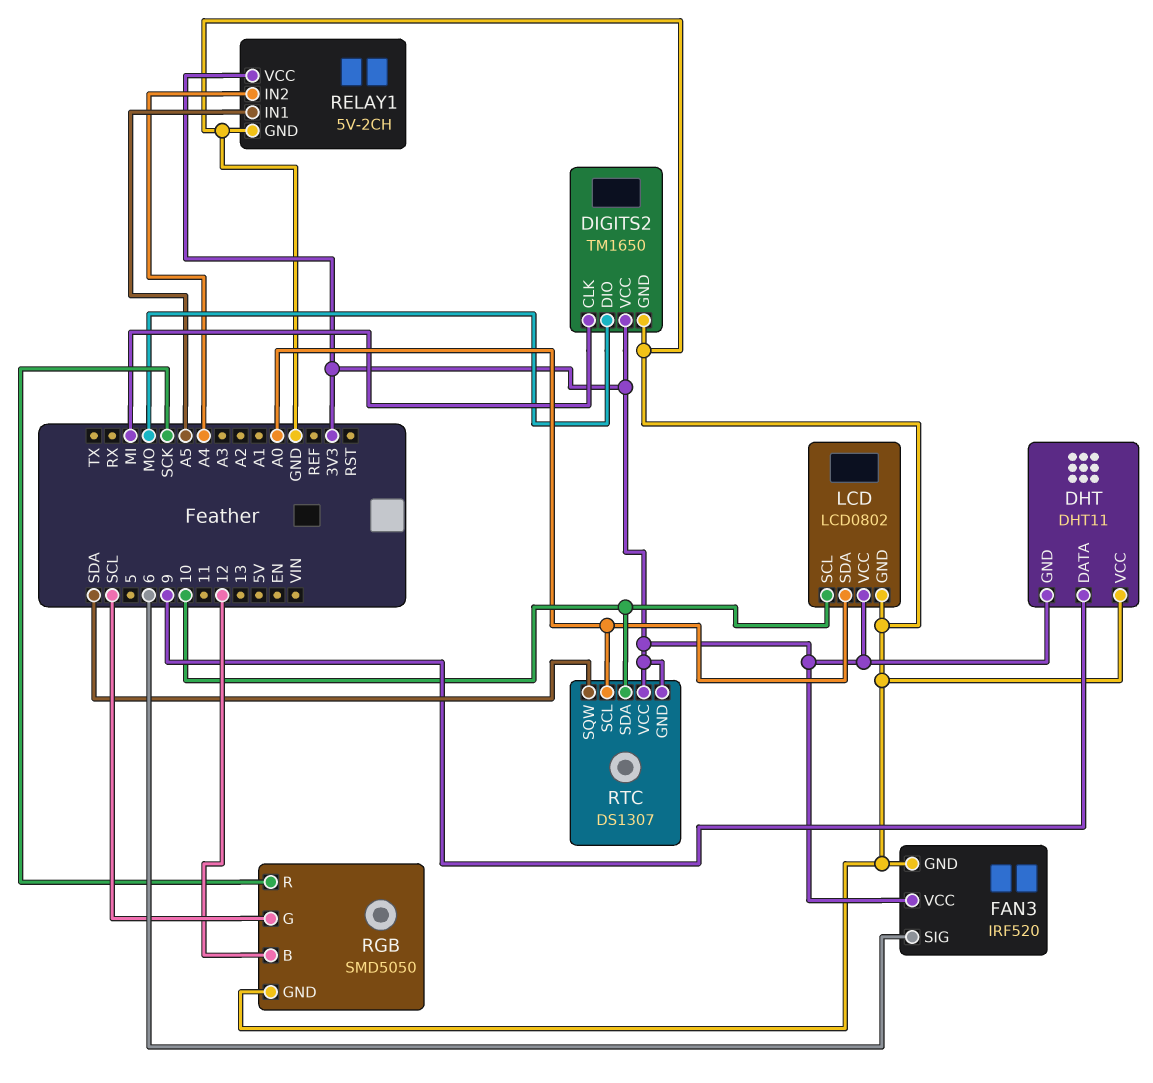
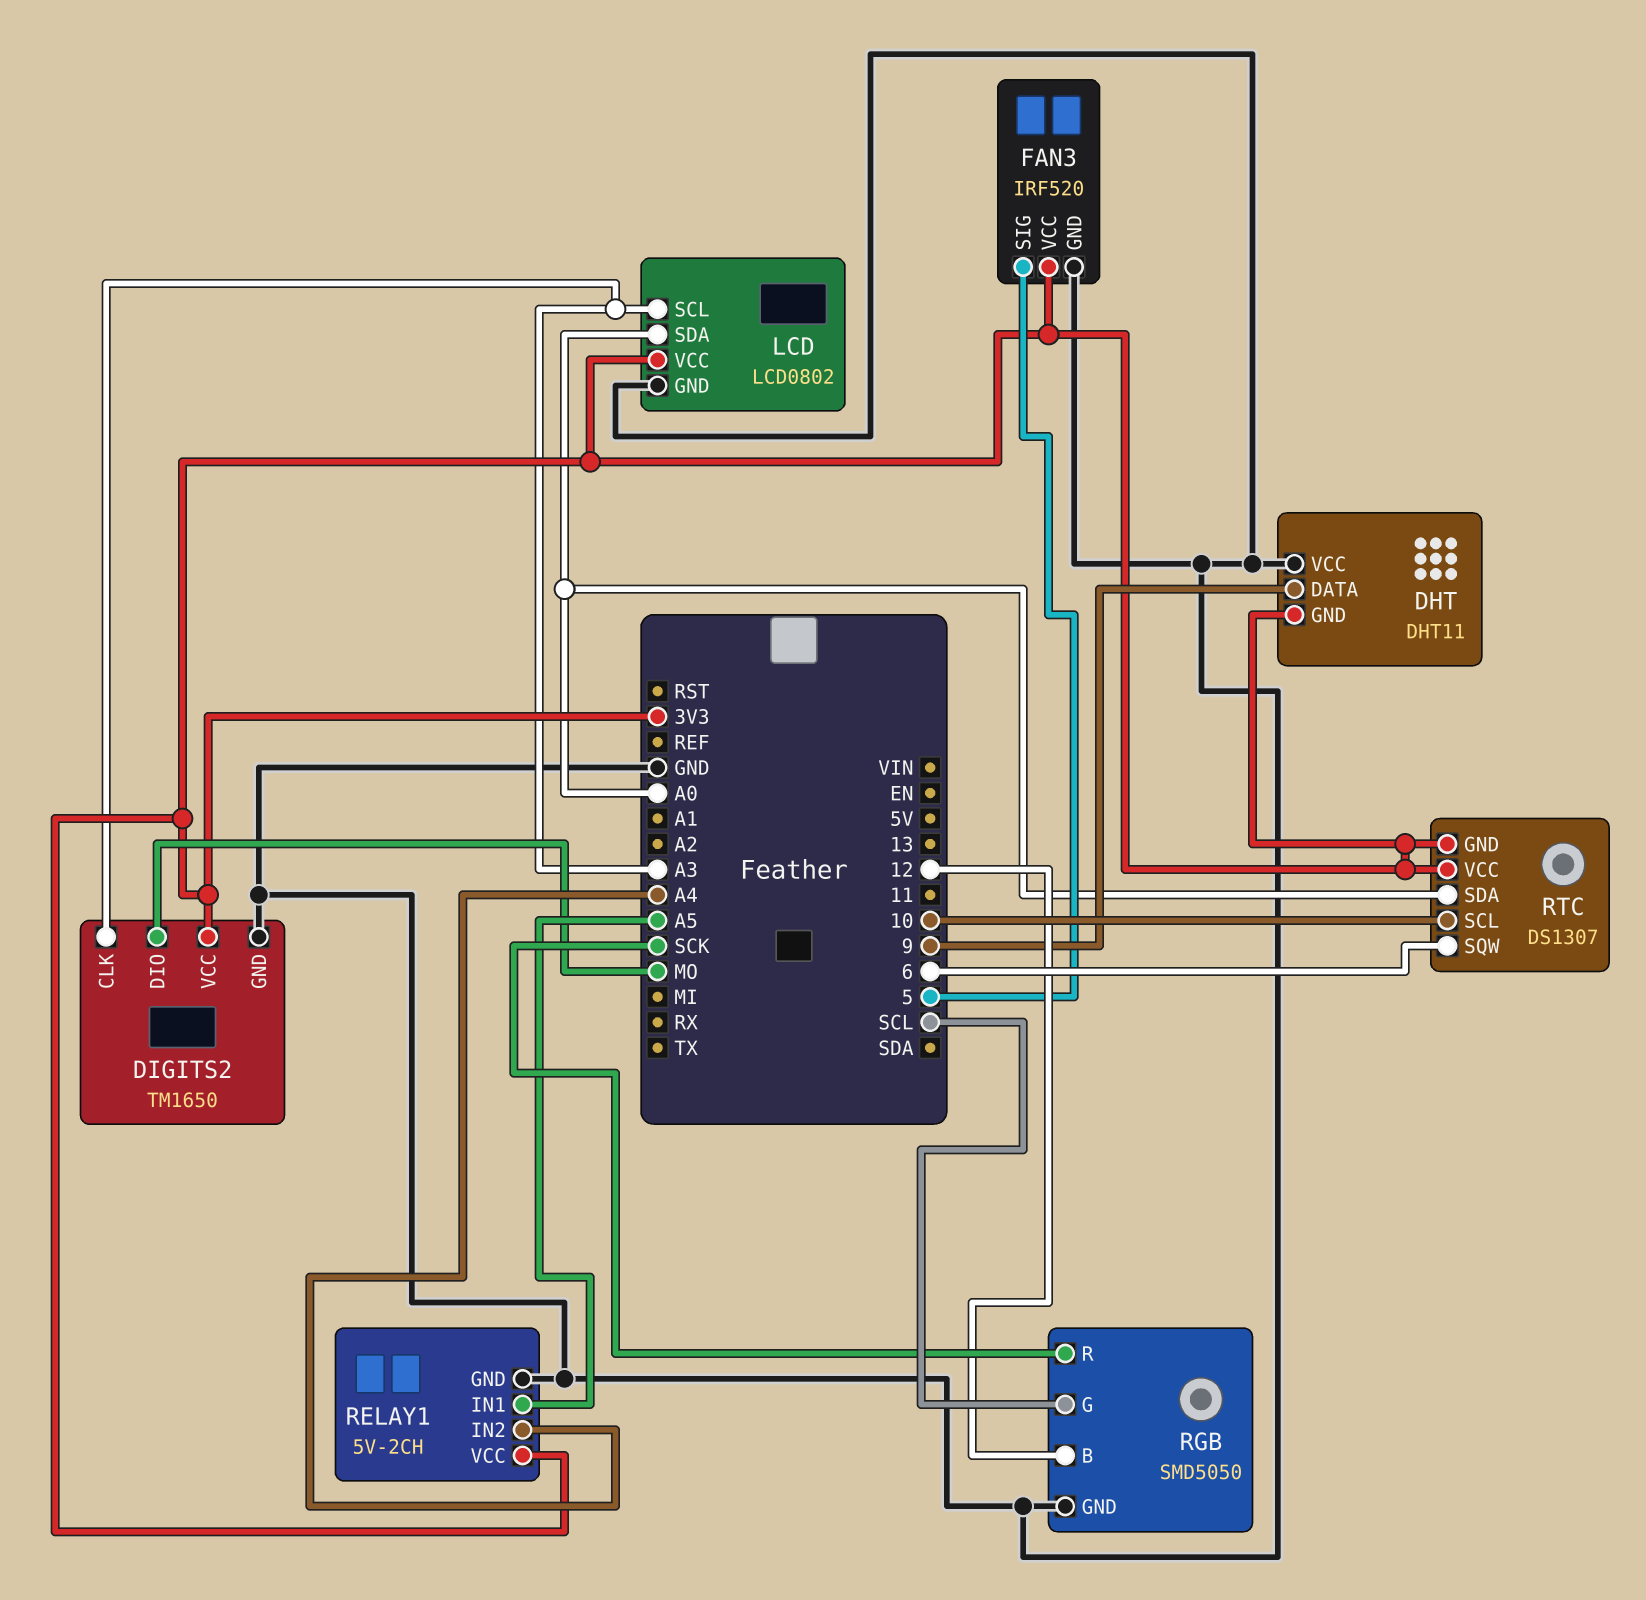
DIGITS2 pin CLK: MI -> A3
FAN3 pin SIG: 6 -> 5
LCD pin SCL: 10 -> A3
RTC pin SCL: A0 -> 10
RTC pin SDA: 10 -> A0
RTC pin SQW: SDA -> 6

